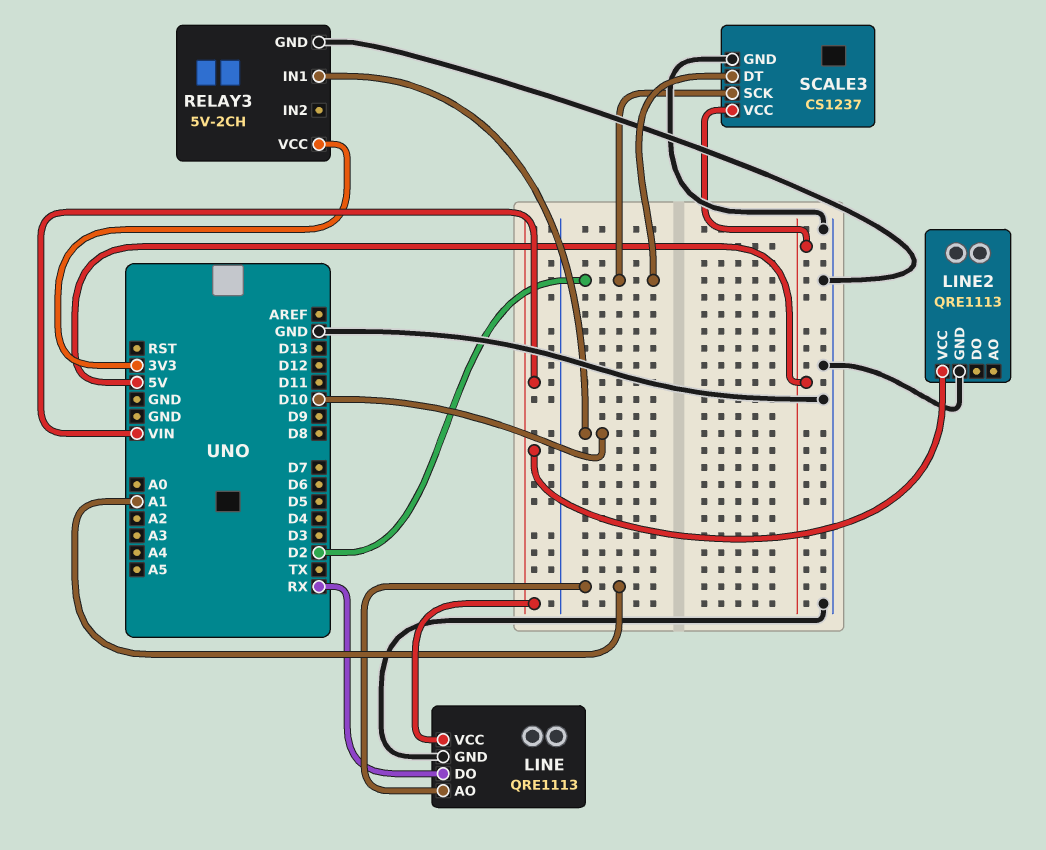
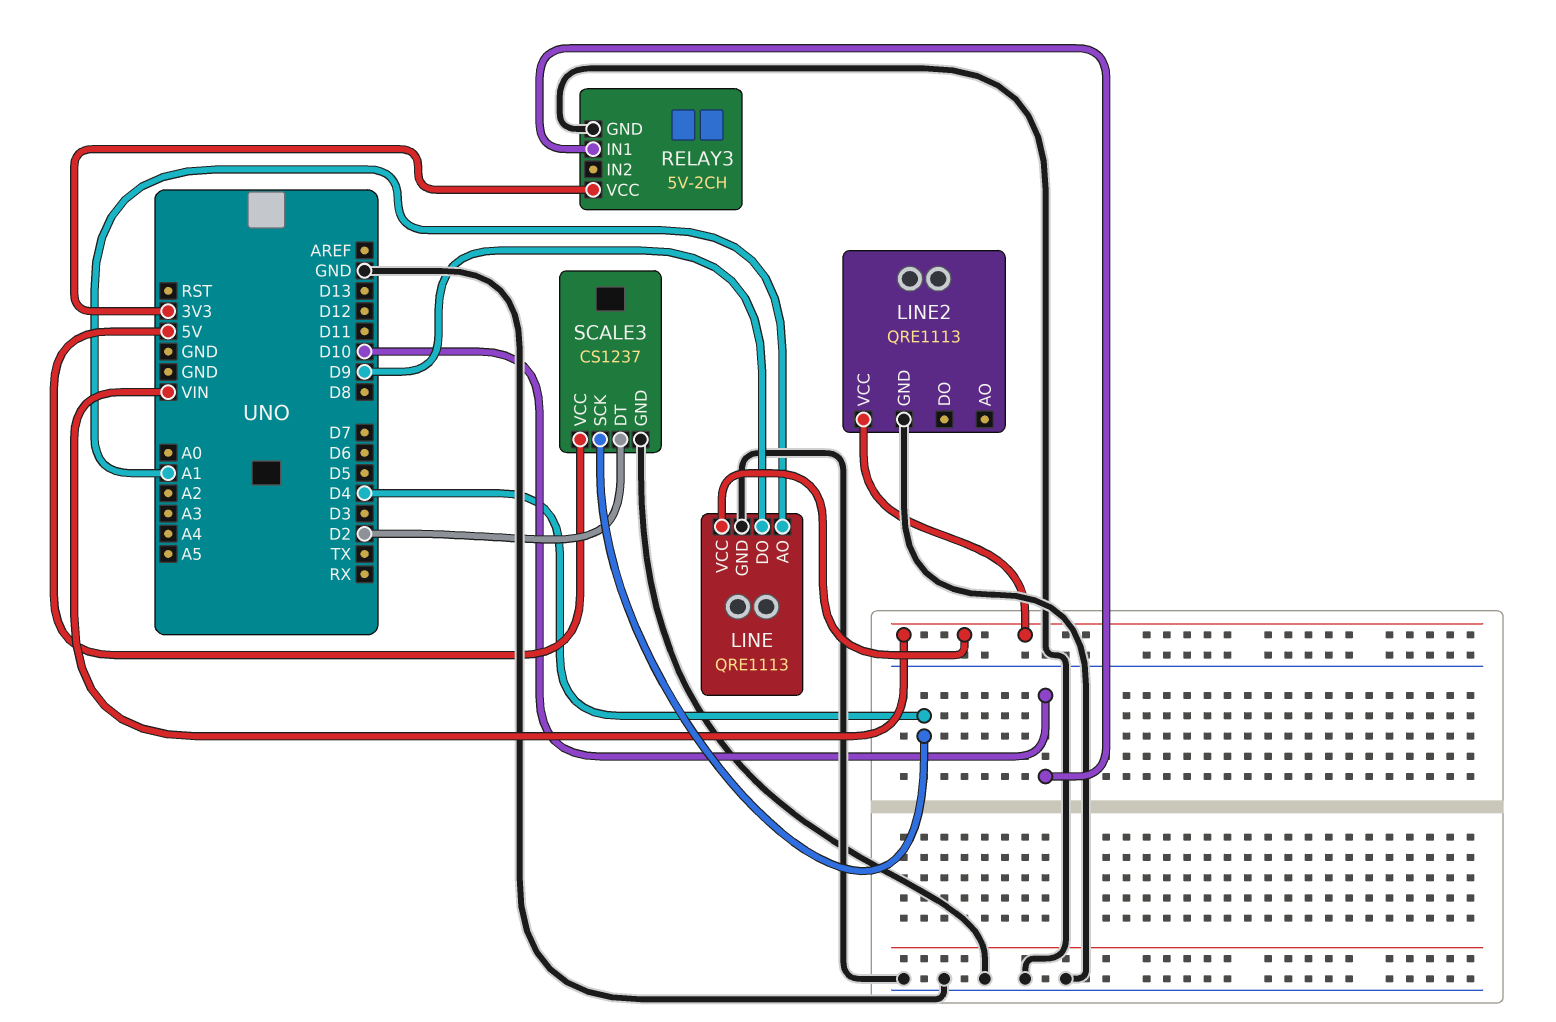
LINE pin DO: RX -> D9
SCALE3 pin SCK: D2 -> D4

